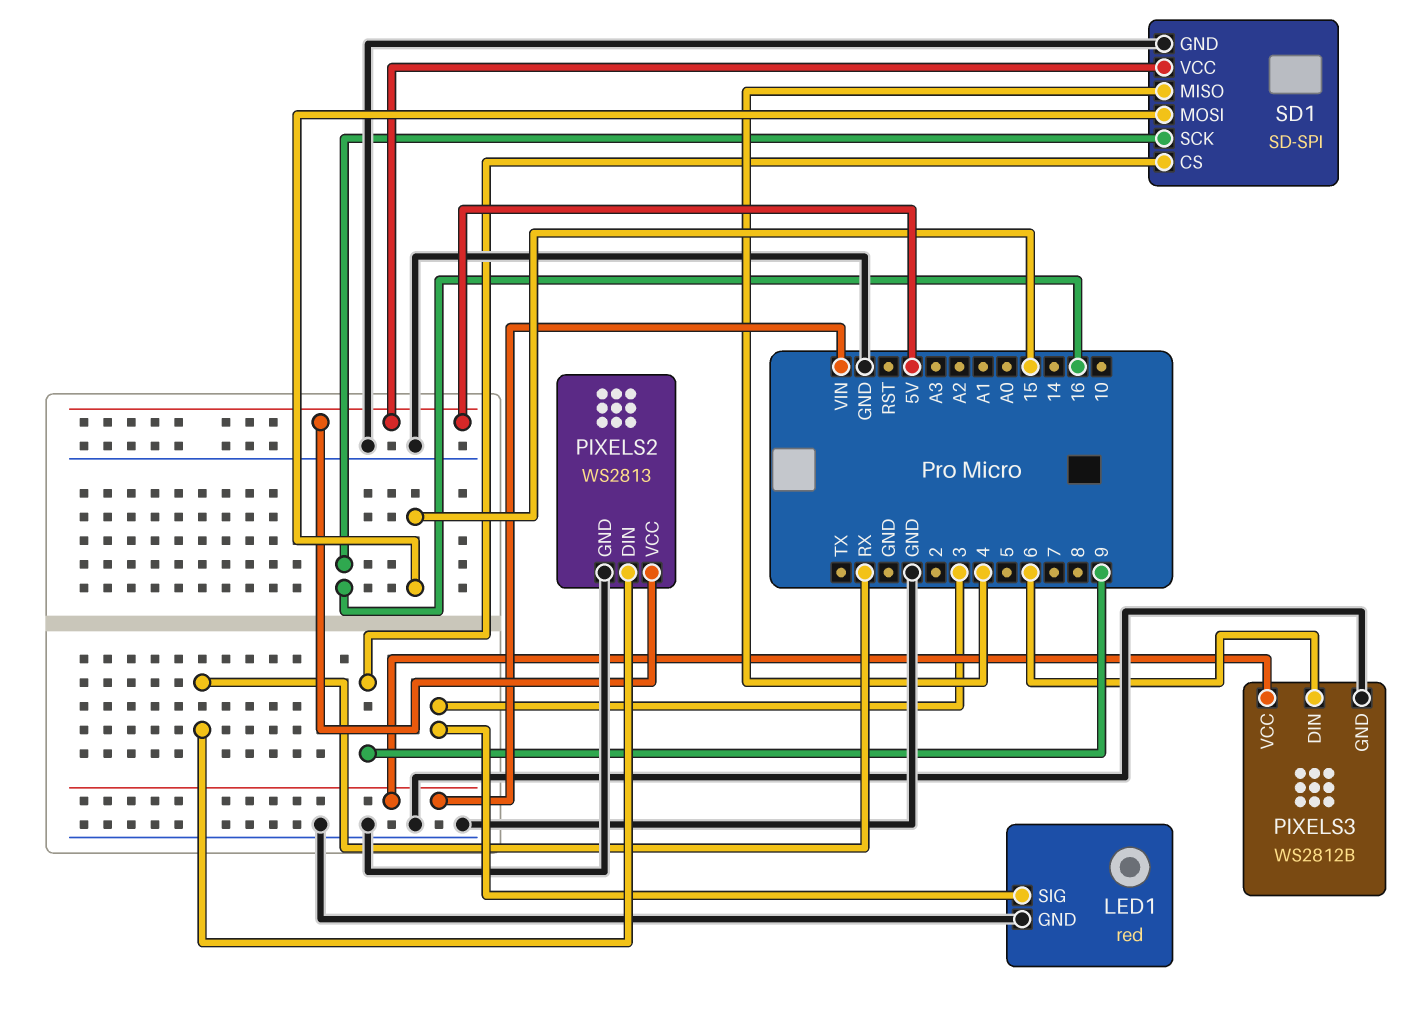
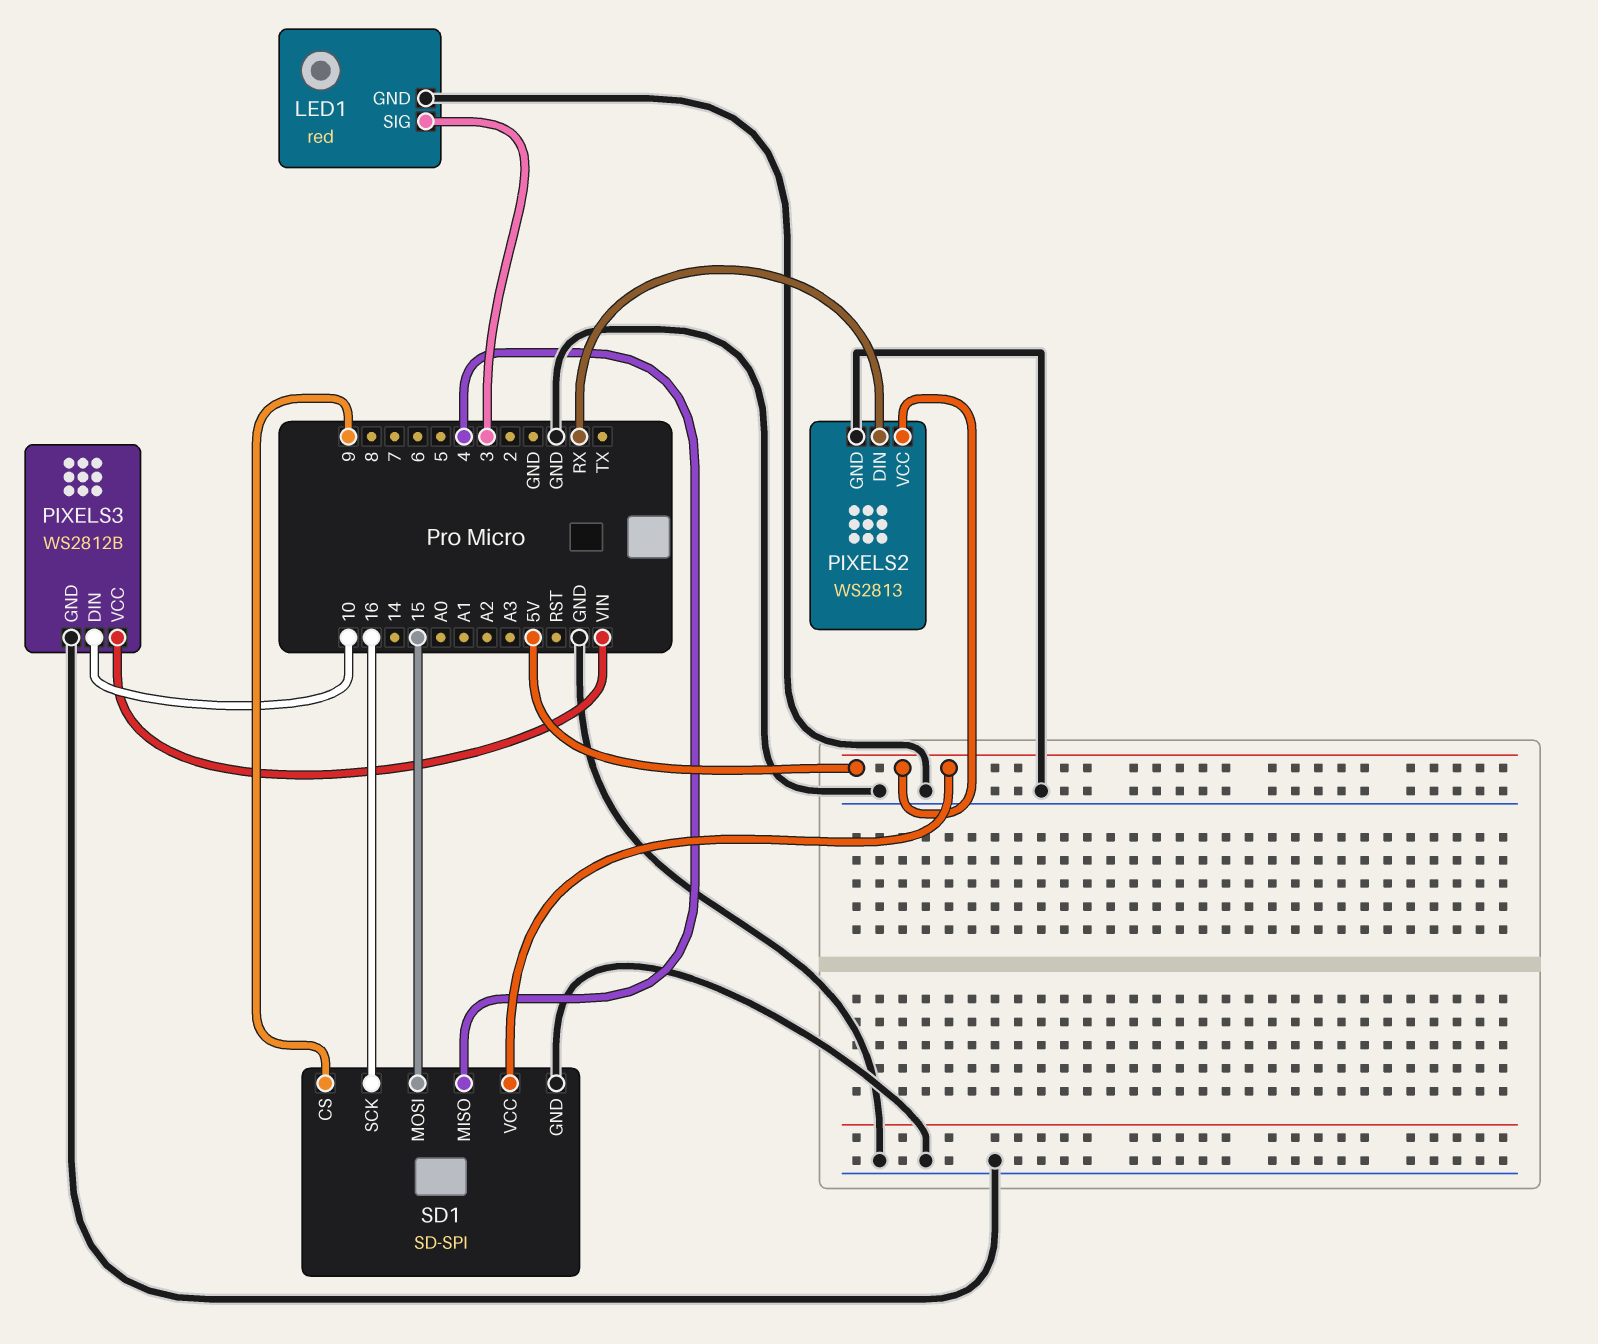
PIXELS3 pin DIN: 6 -> 10

